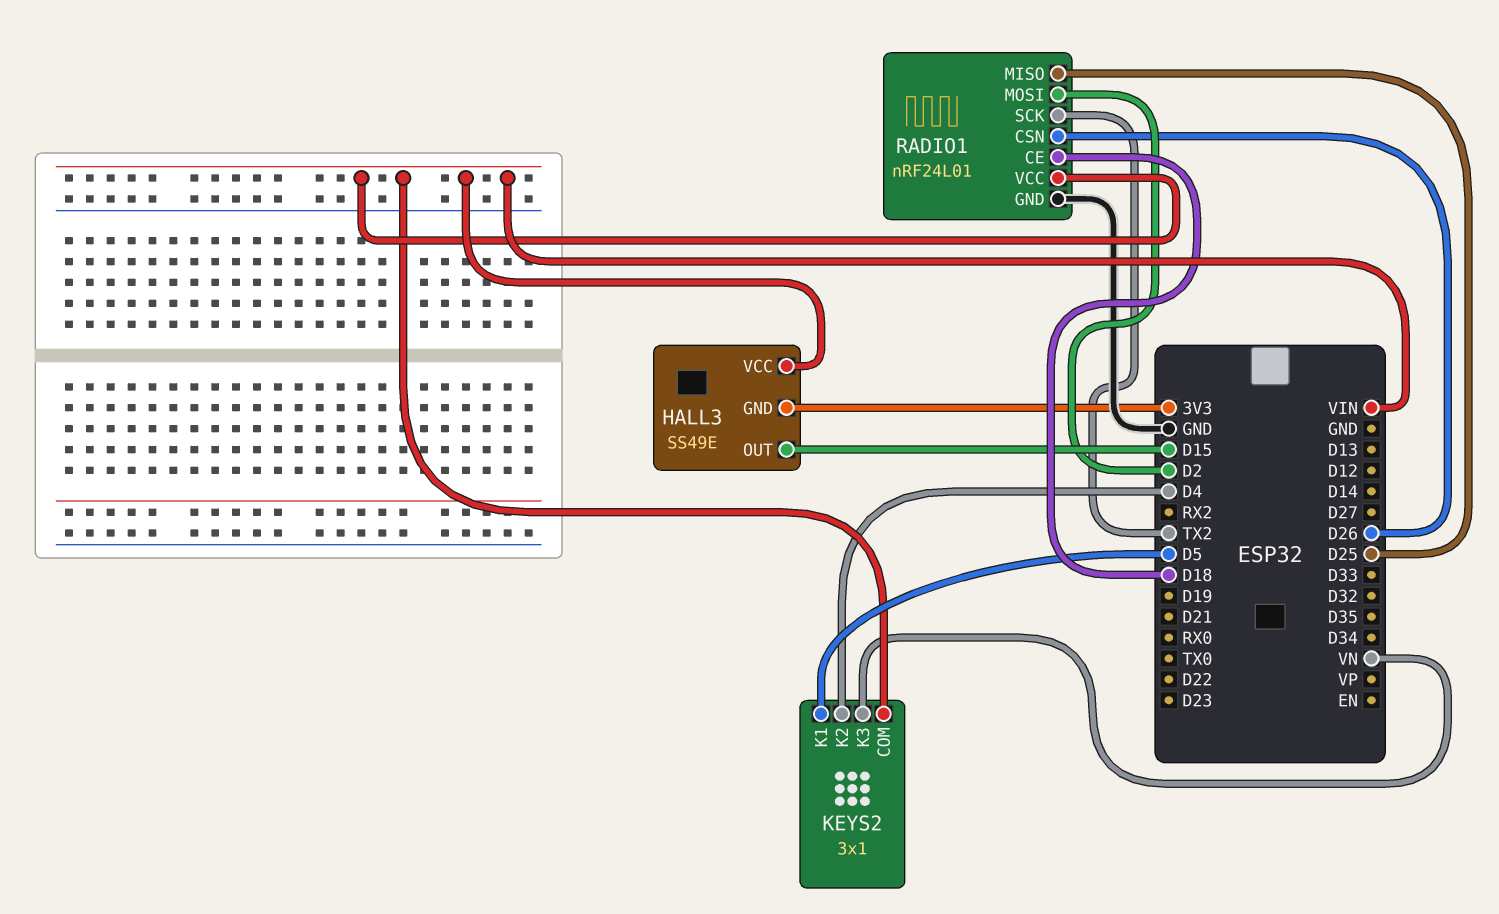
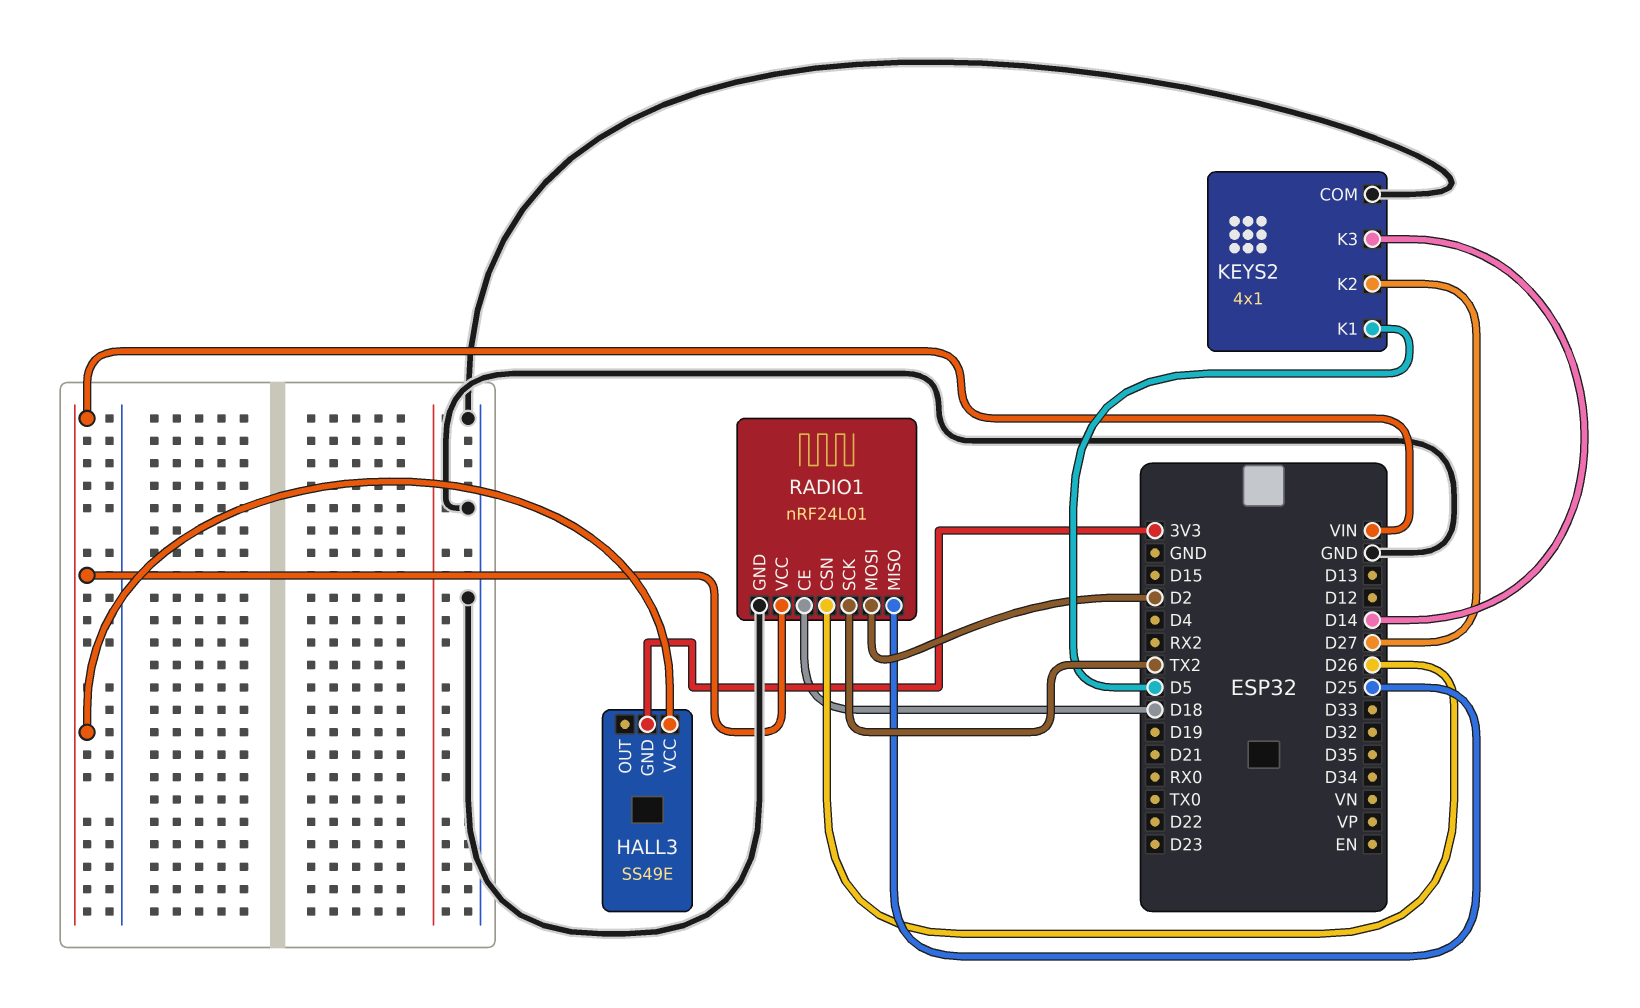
HALL3 pin OUT: D15 -> none
KEYS2: 3x1 -> 4x1
KEYS2 pin COM: VIN -> GND
KEYS2 pin K2: D4 -> D27
KEYS2 pin K3: VN -> D14

